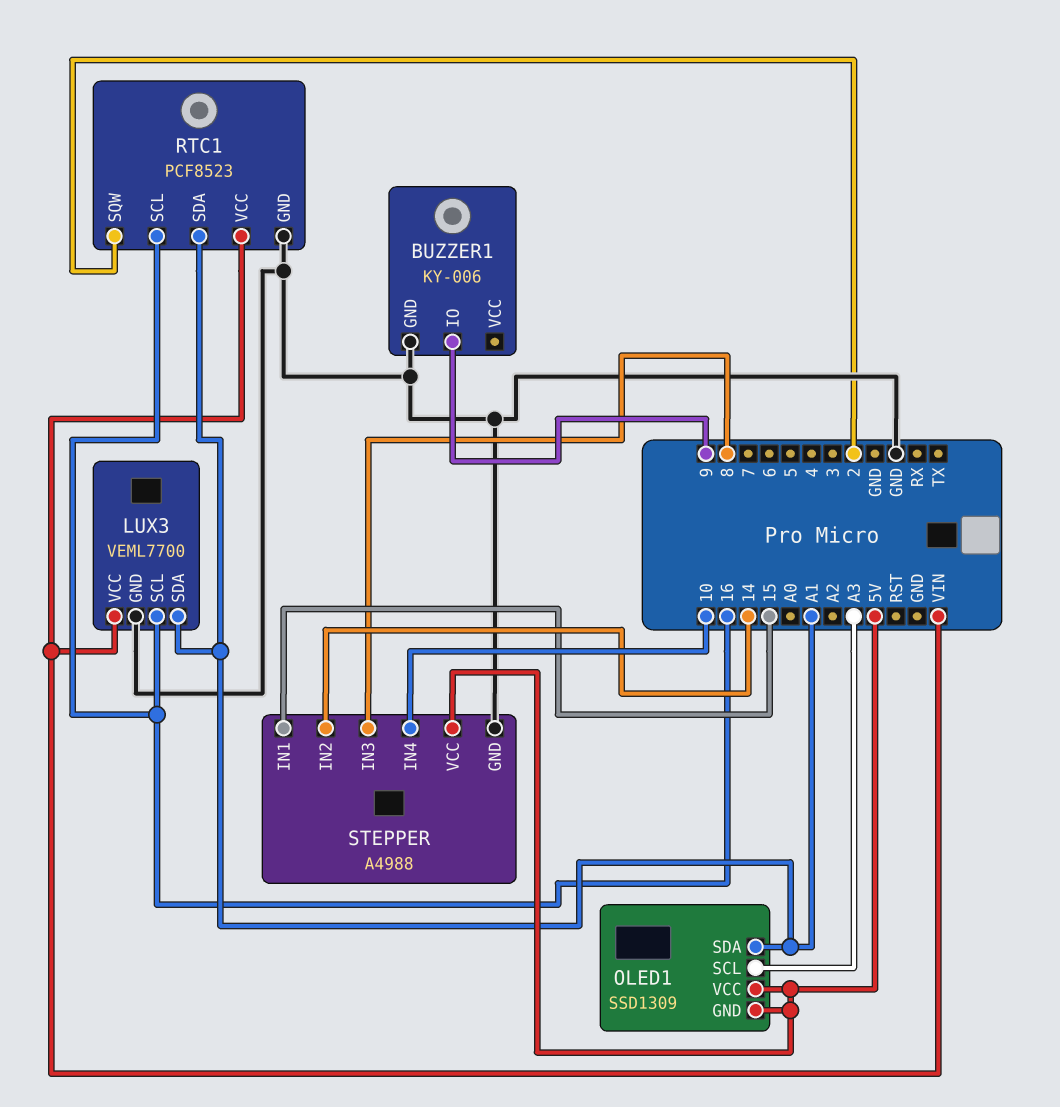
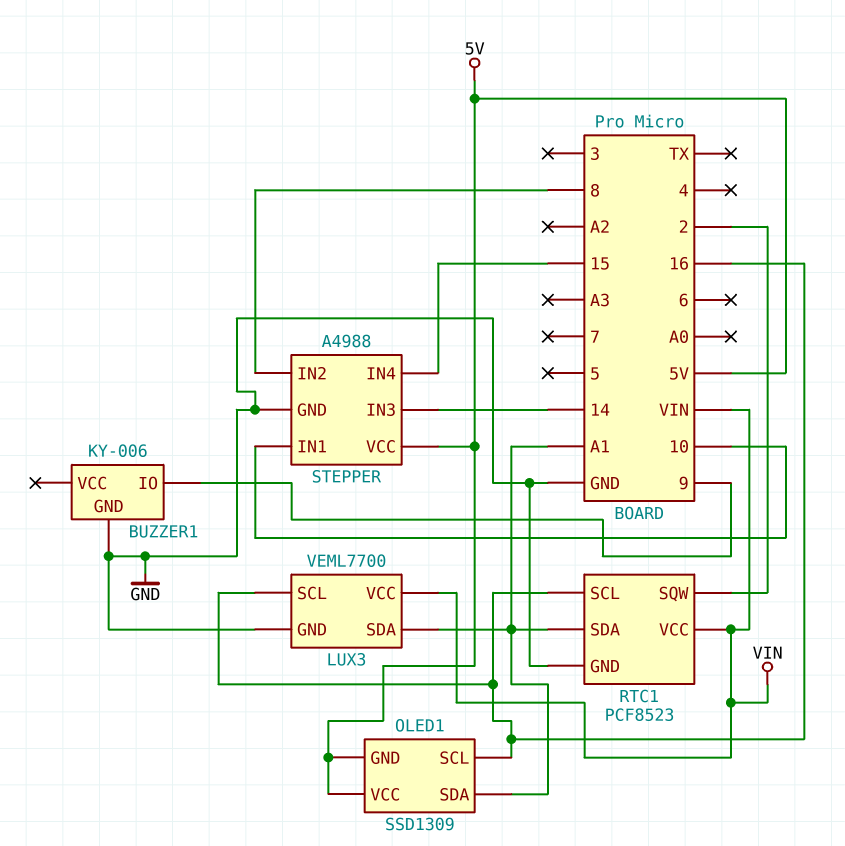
OLED1 pin SCL: A3 -> 16
STEPPER pin IN1: 15 -> 10
STEPPER pin IN2: 14 -> 8
STEPPER pin IN3: 8 -> 14
STEPPER pin IN4: 10 -> 15

